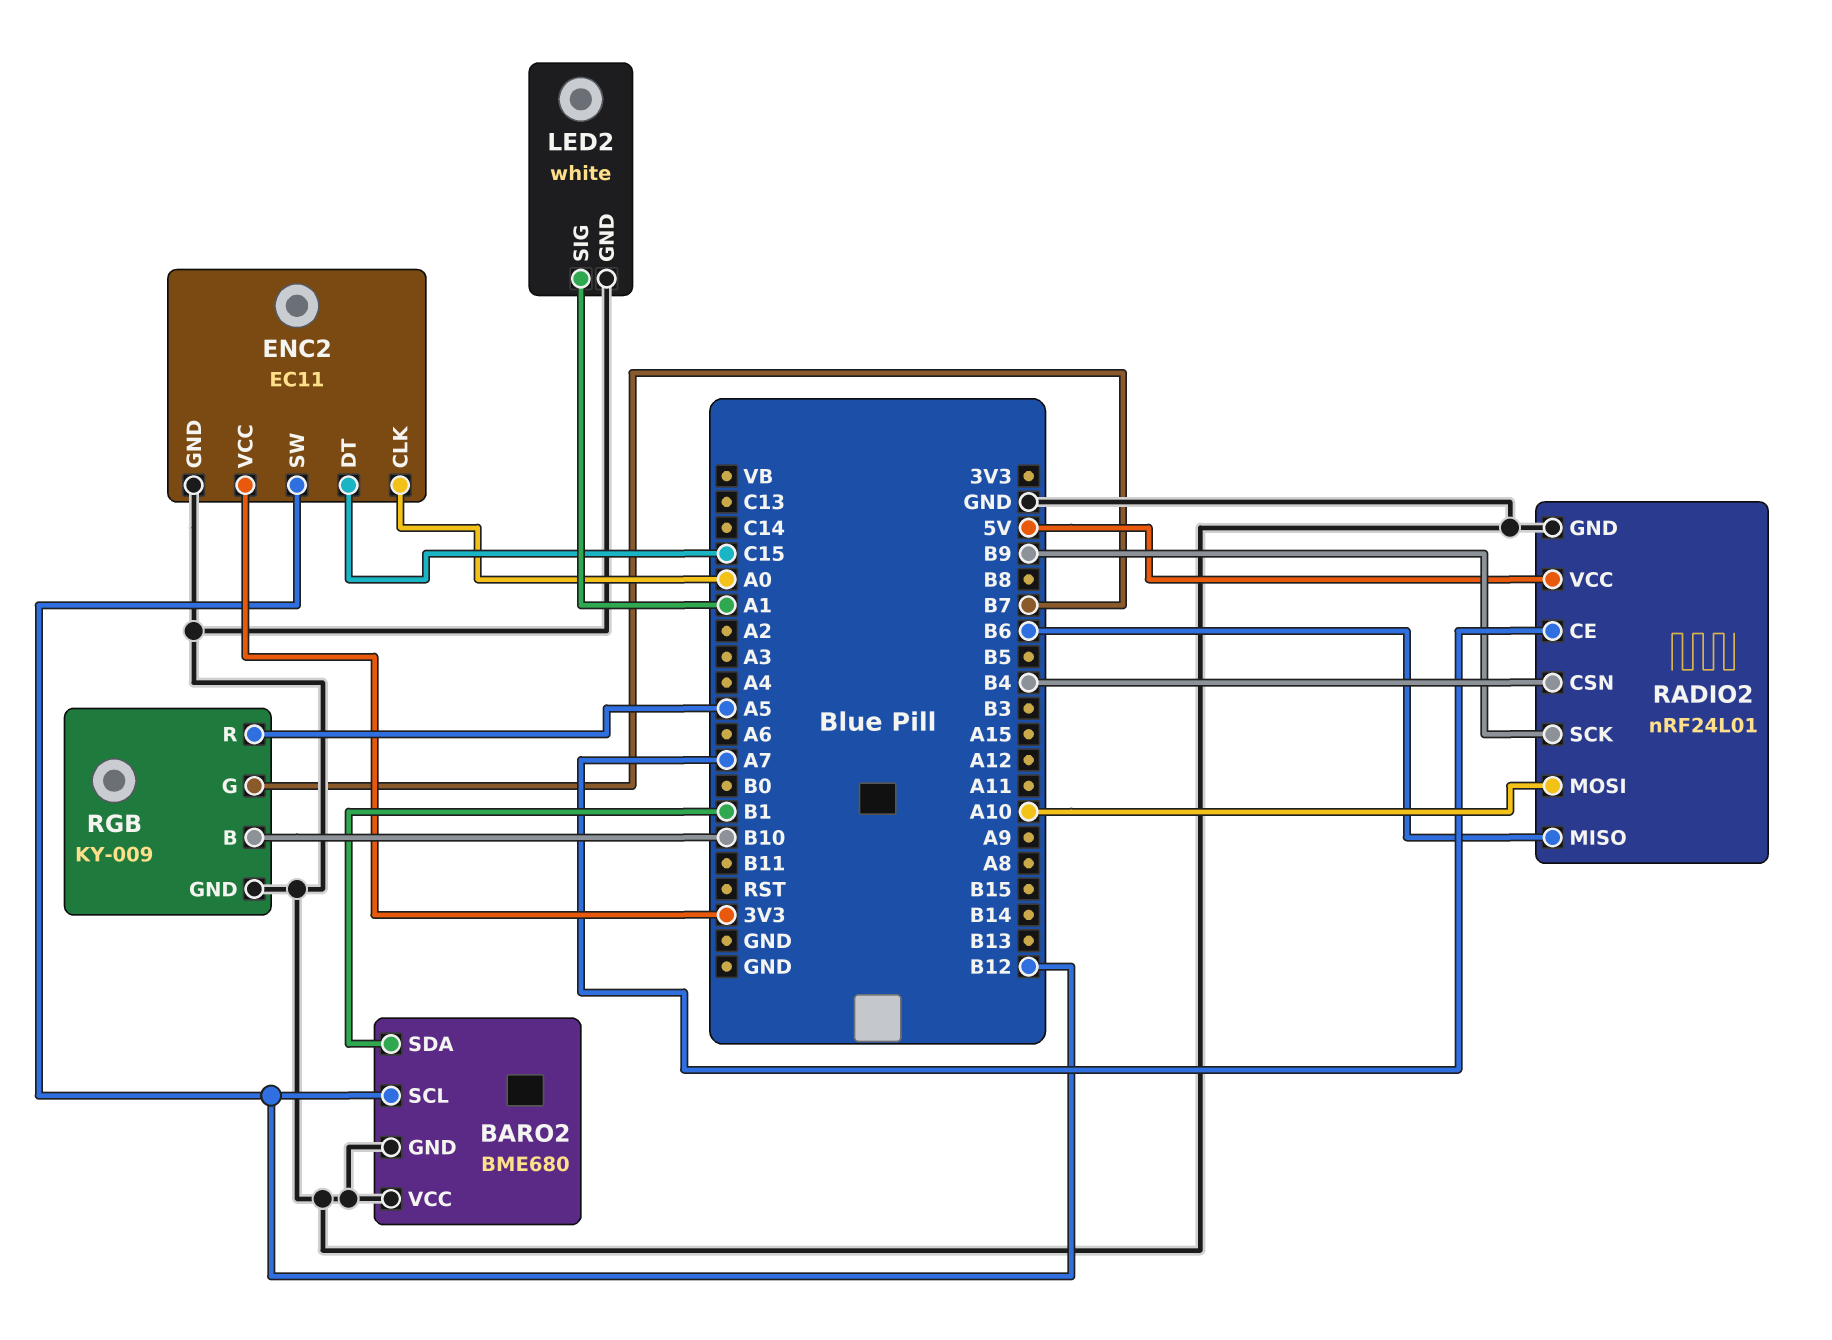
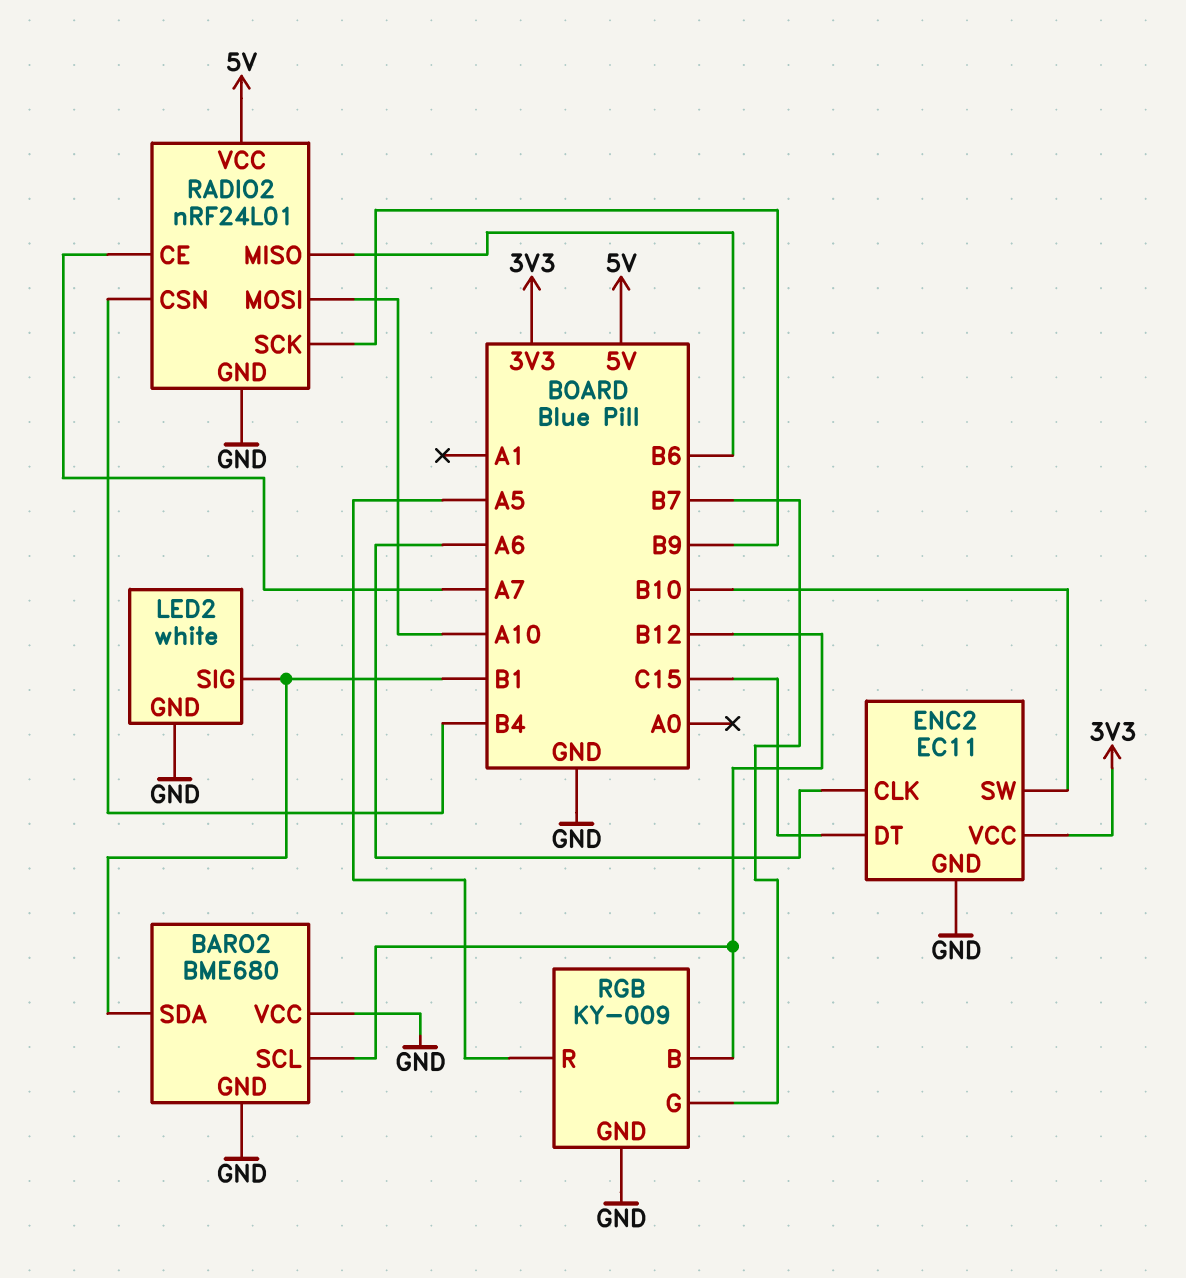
ENC2 pin CLK: A0 -> A6
ENC2 pin SW: B12 -> B10
LED2 pin SIG: A1 -> B1
RGB pin B: B10 -> B12

